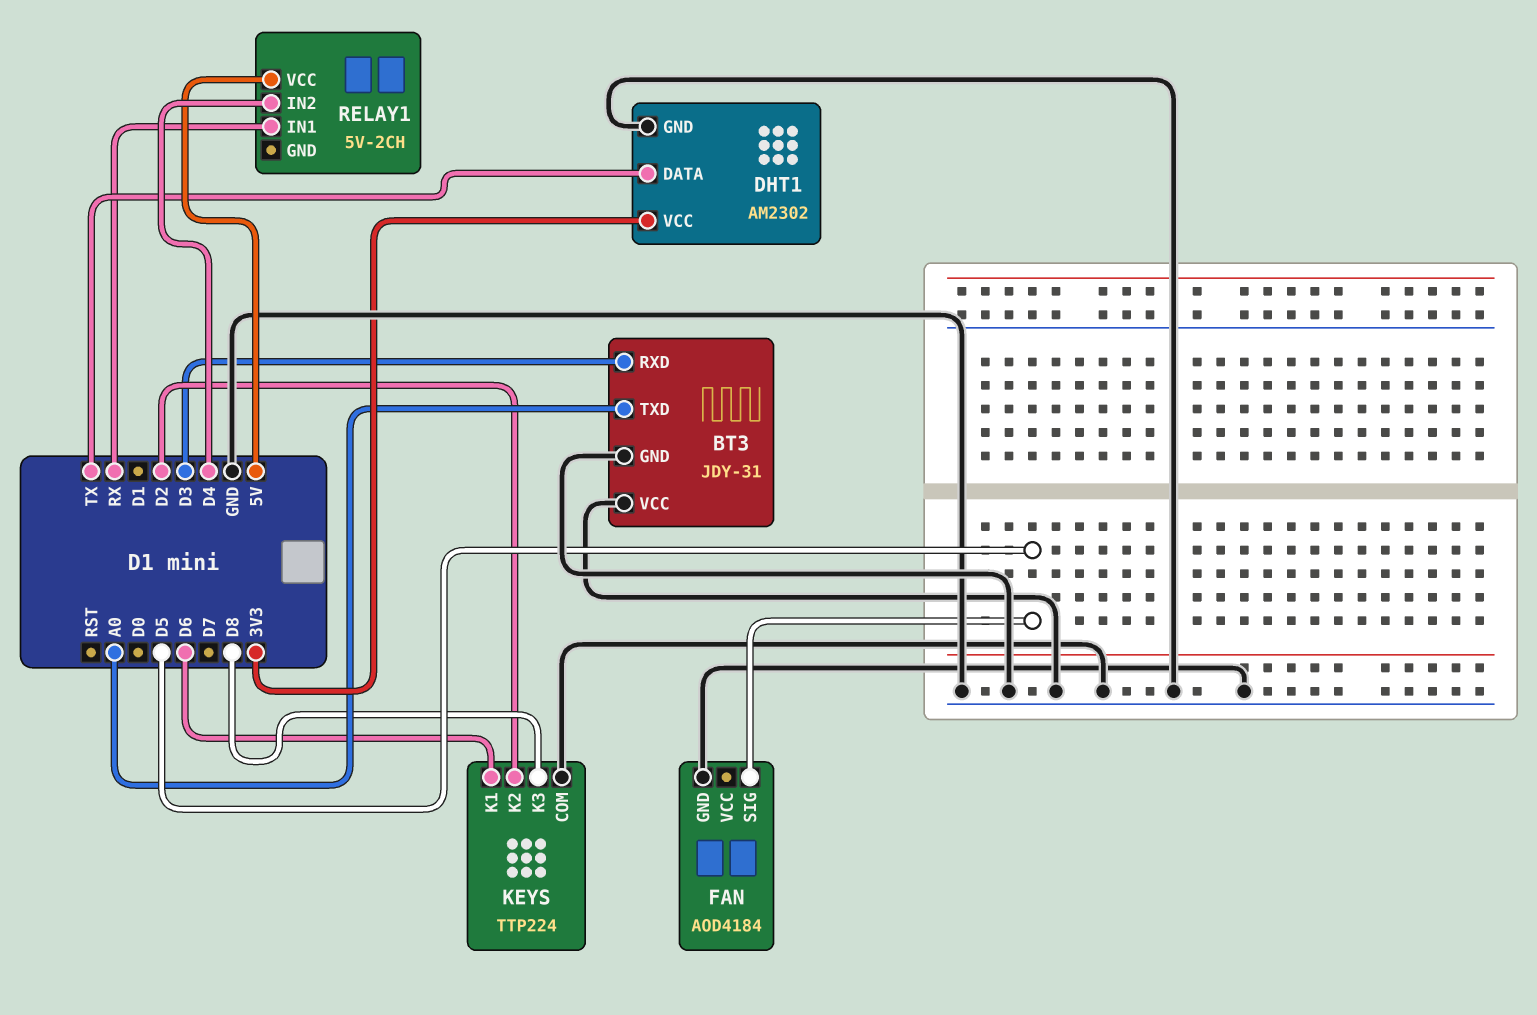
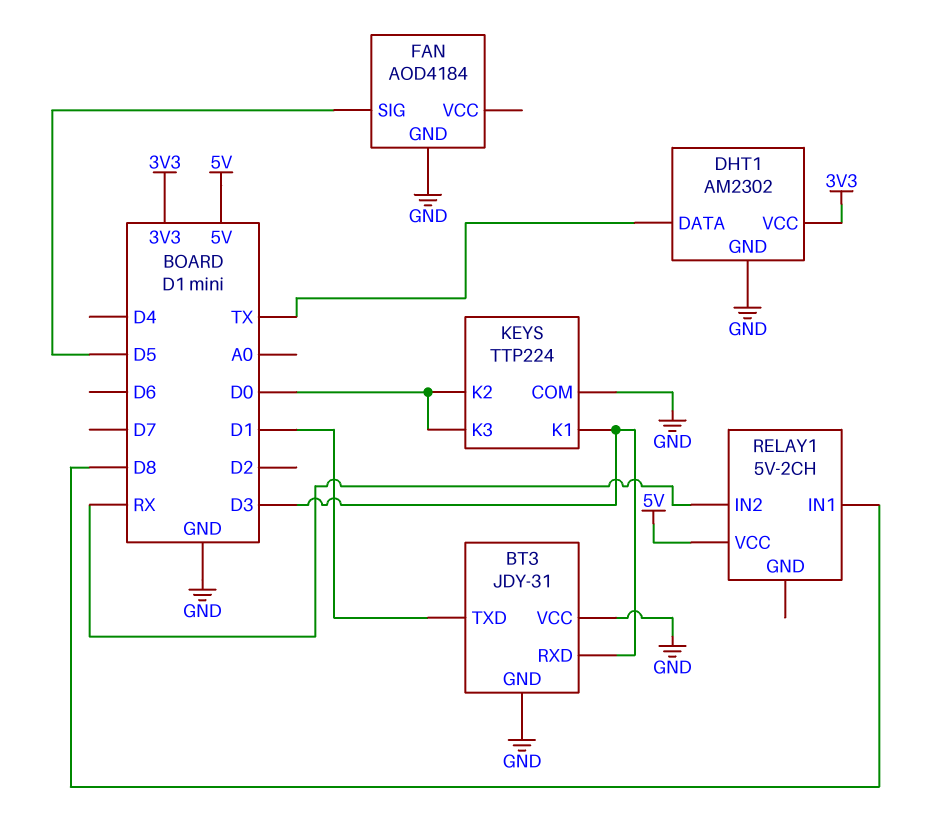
BT3 pin TXD: A0 -> D1
KEYS pin K1: D6 -> D3
KEYS pin K2: D2 -> D0
KEYS pin K3: D8 -> D0
RELAY1 pin IN1: RX -> D8
RELAY1 pin IN2: D4 -> RX

